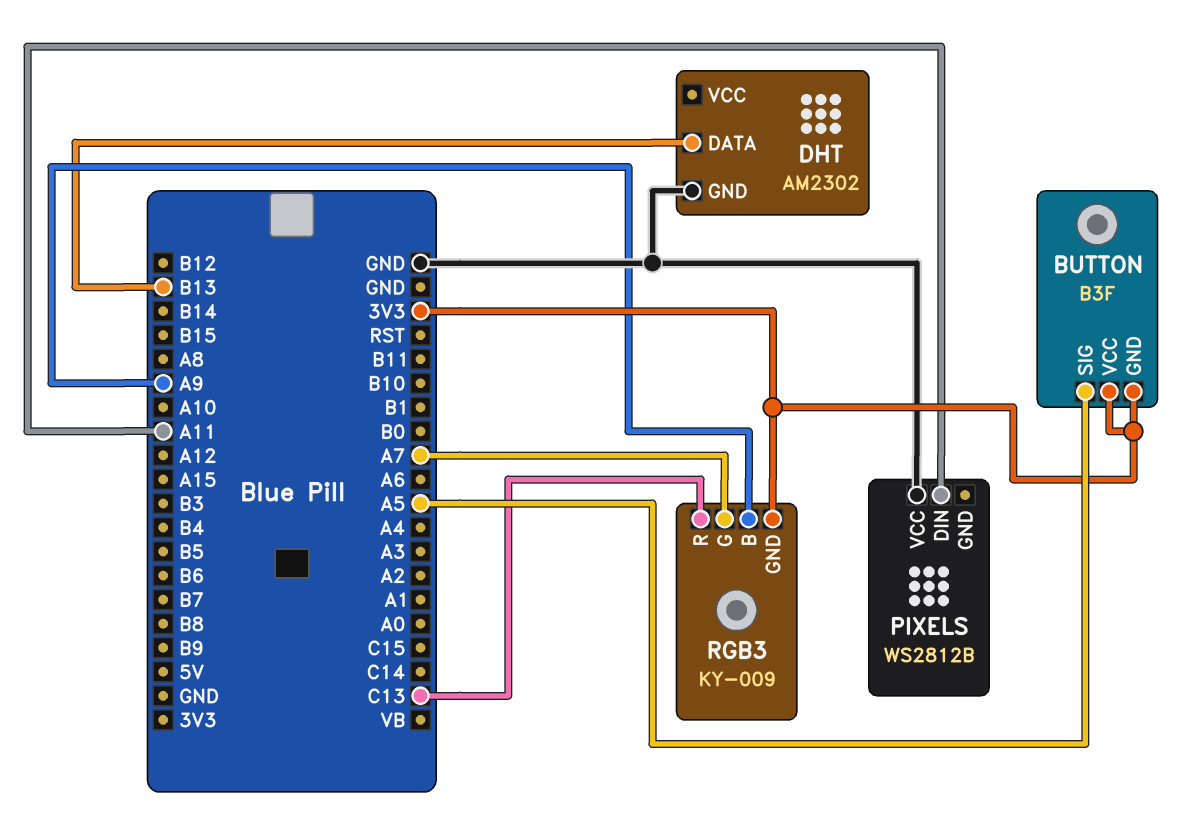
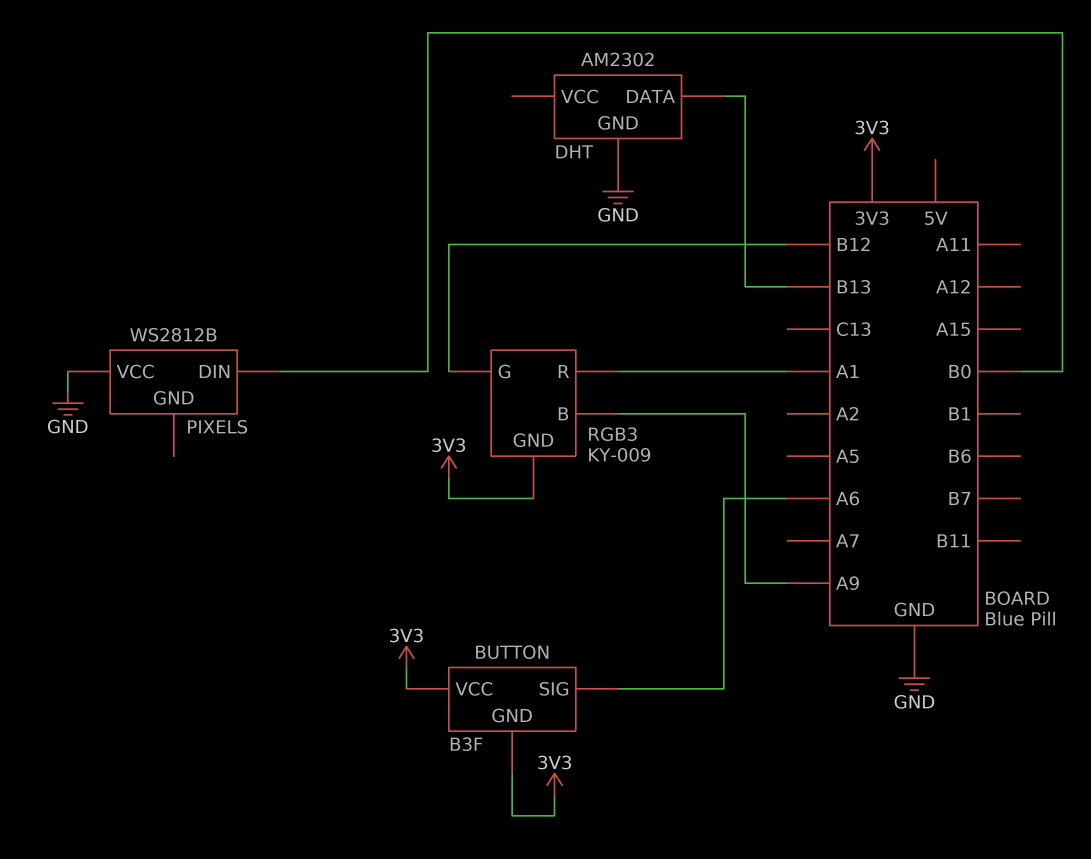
BUTTON pin SIG: A5 -> A6
PIXELS pin DIN: A11 -> B0
RGB3 pin G: A7 -> B12
RGB3 pin R: C13 -> A1

